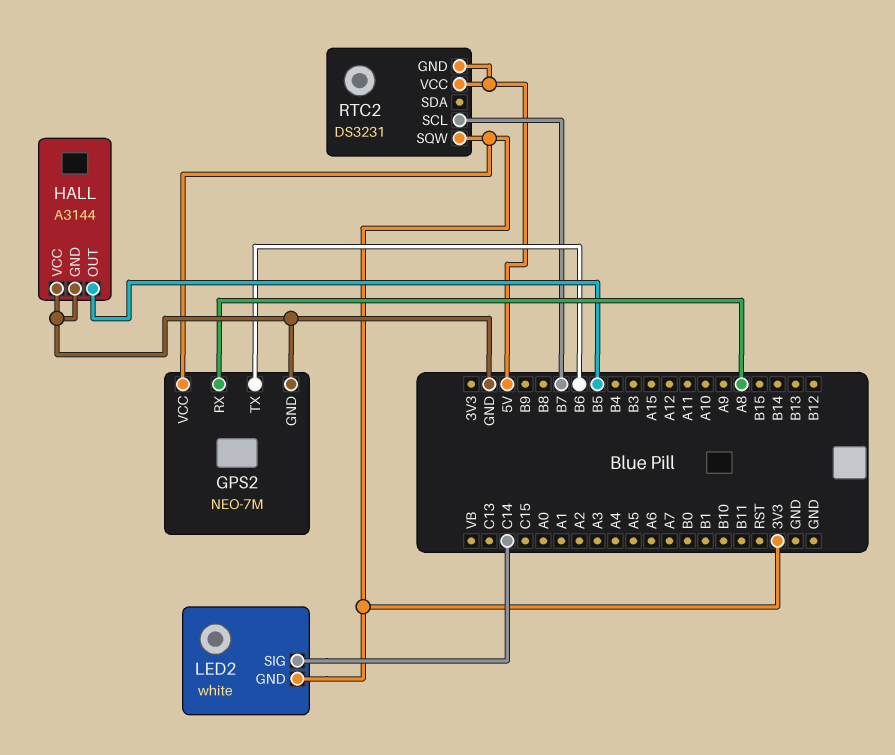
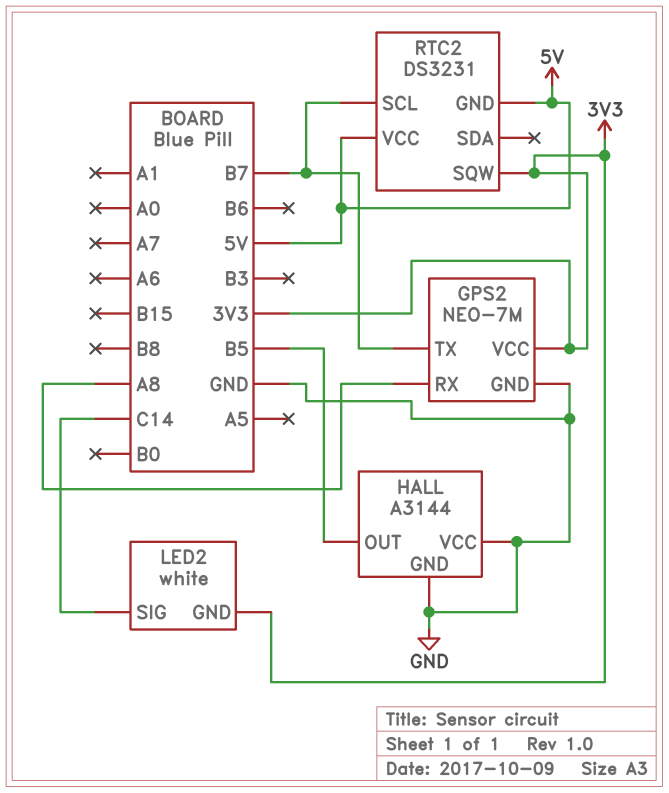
GPS2 pin TX: B6 -> B7

